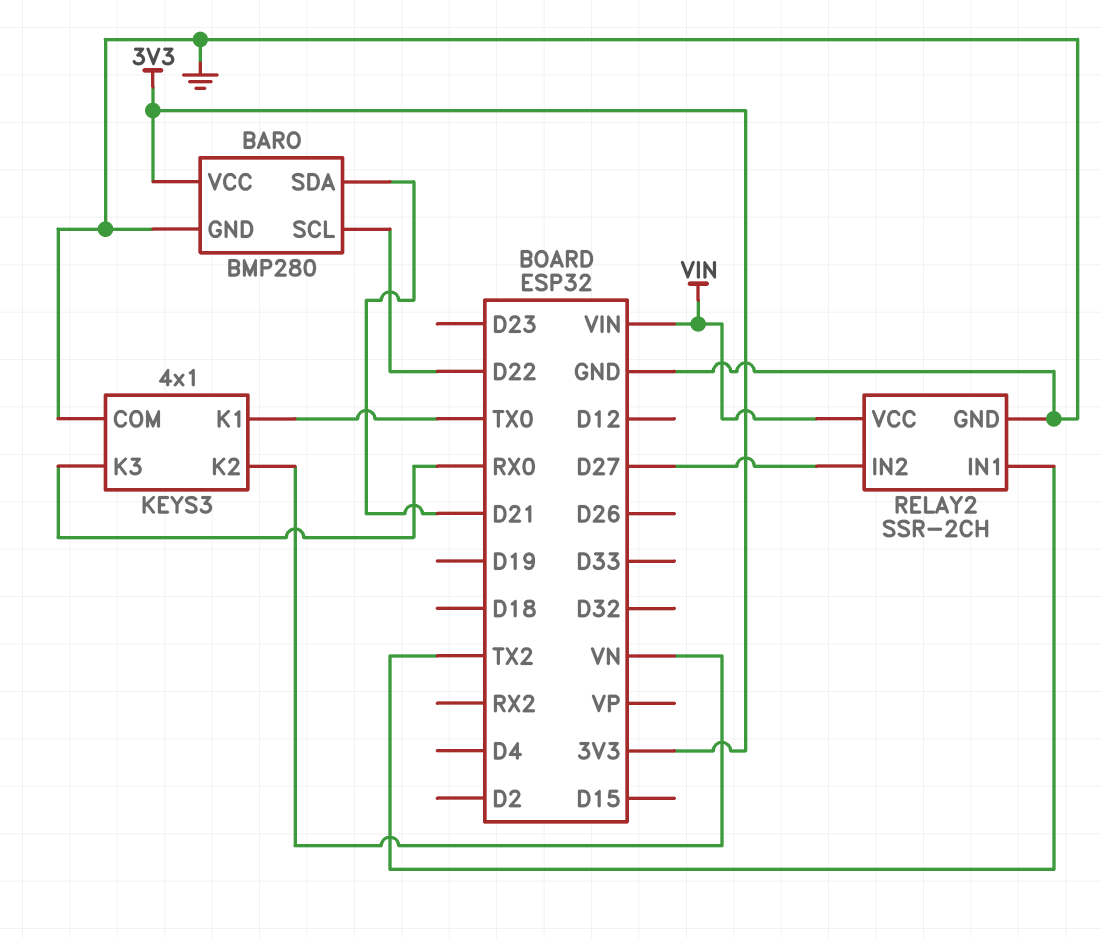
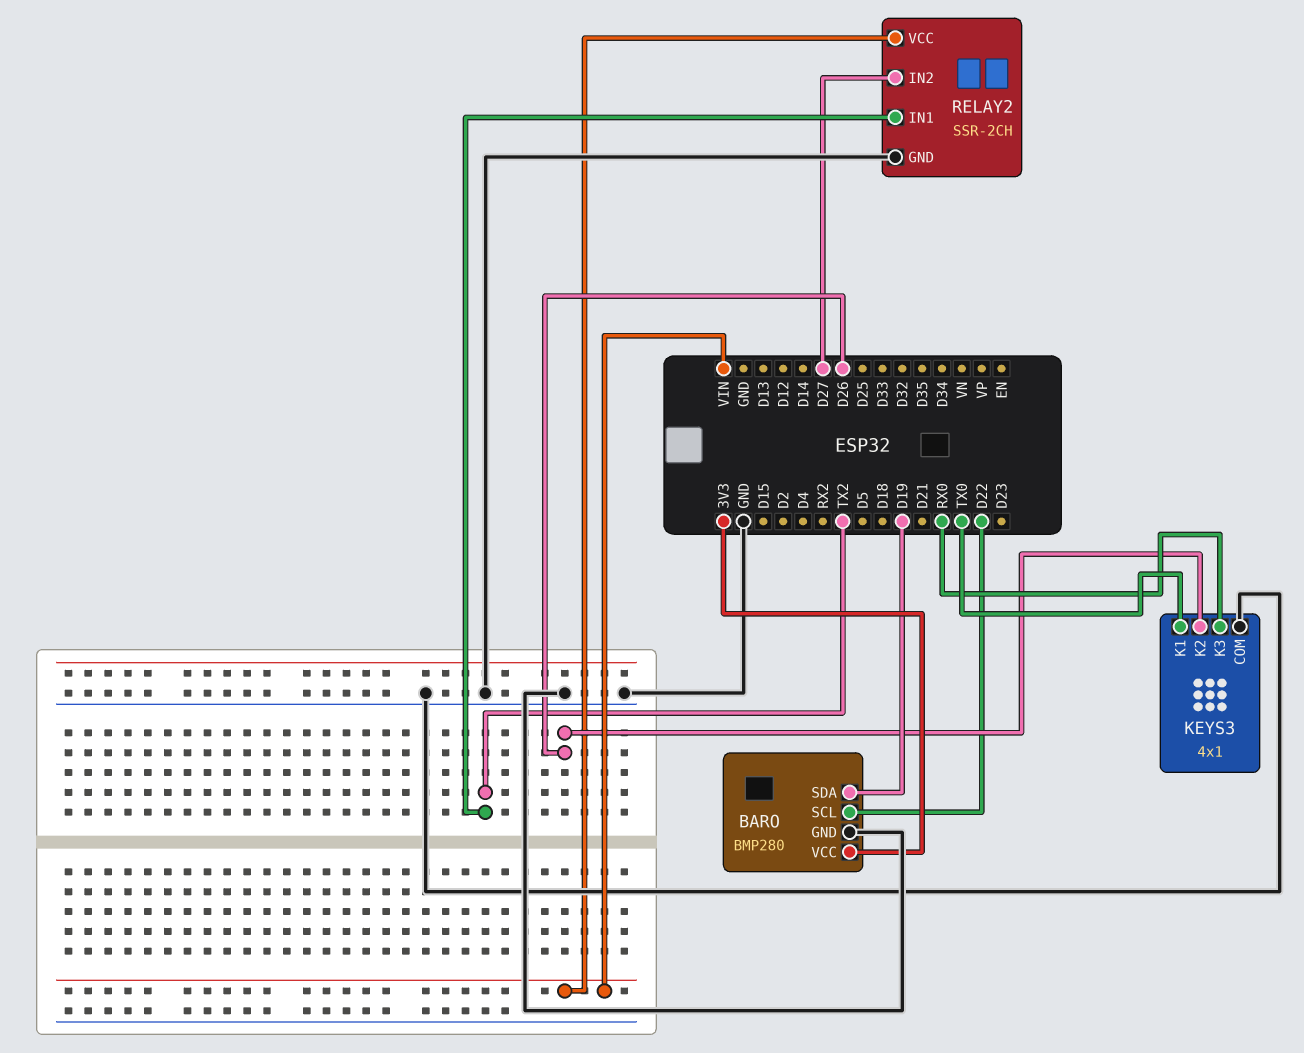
BARO pin SDA: D21 -> D19
KEYS3 pin K2: VN -> D26

